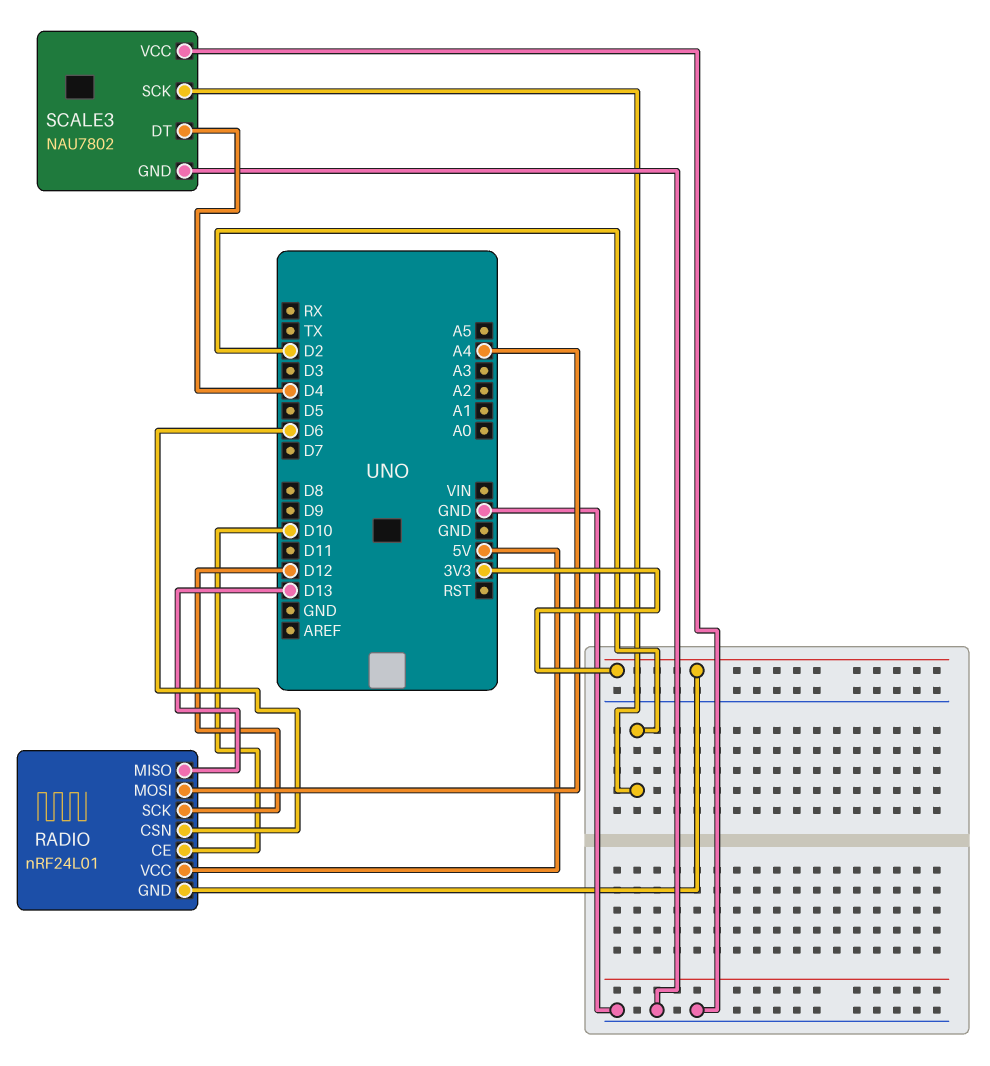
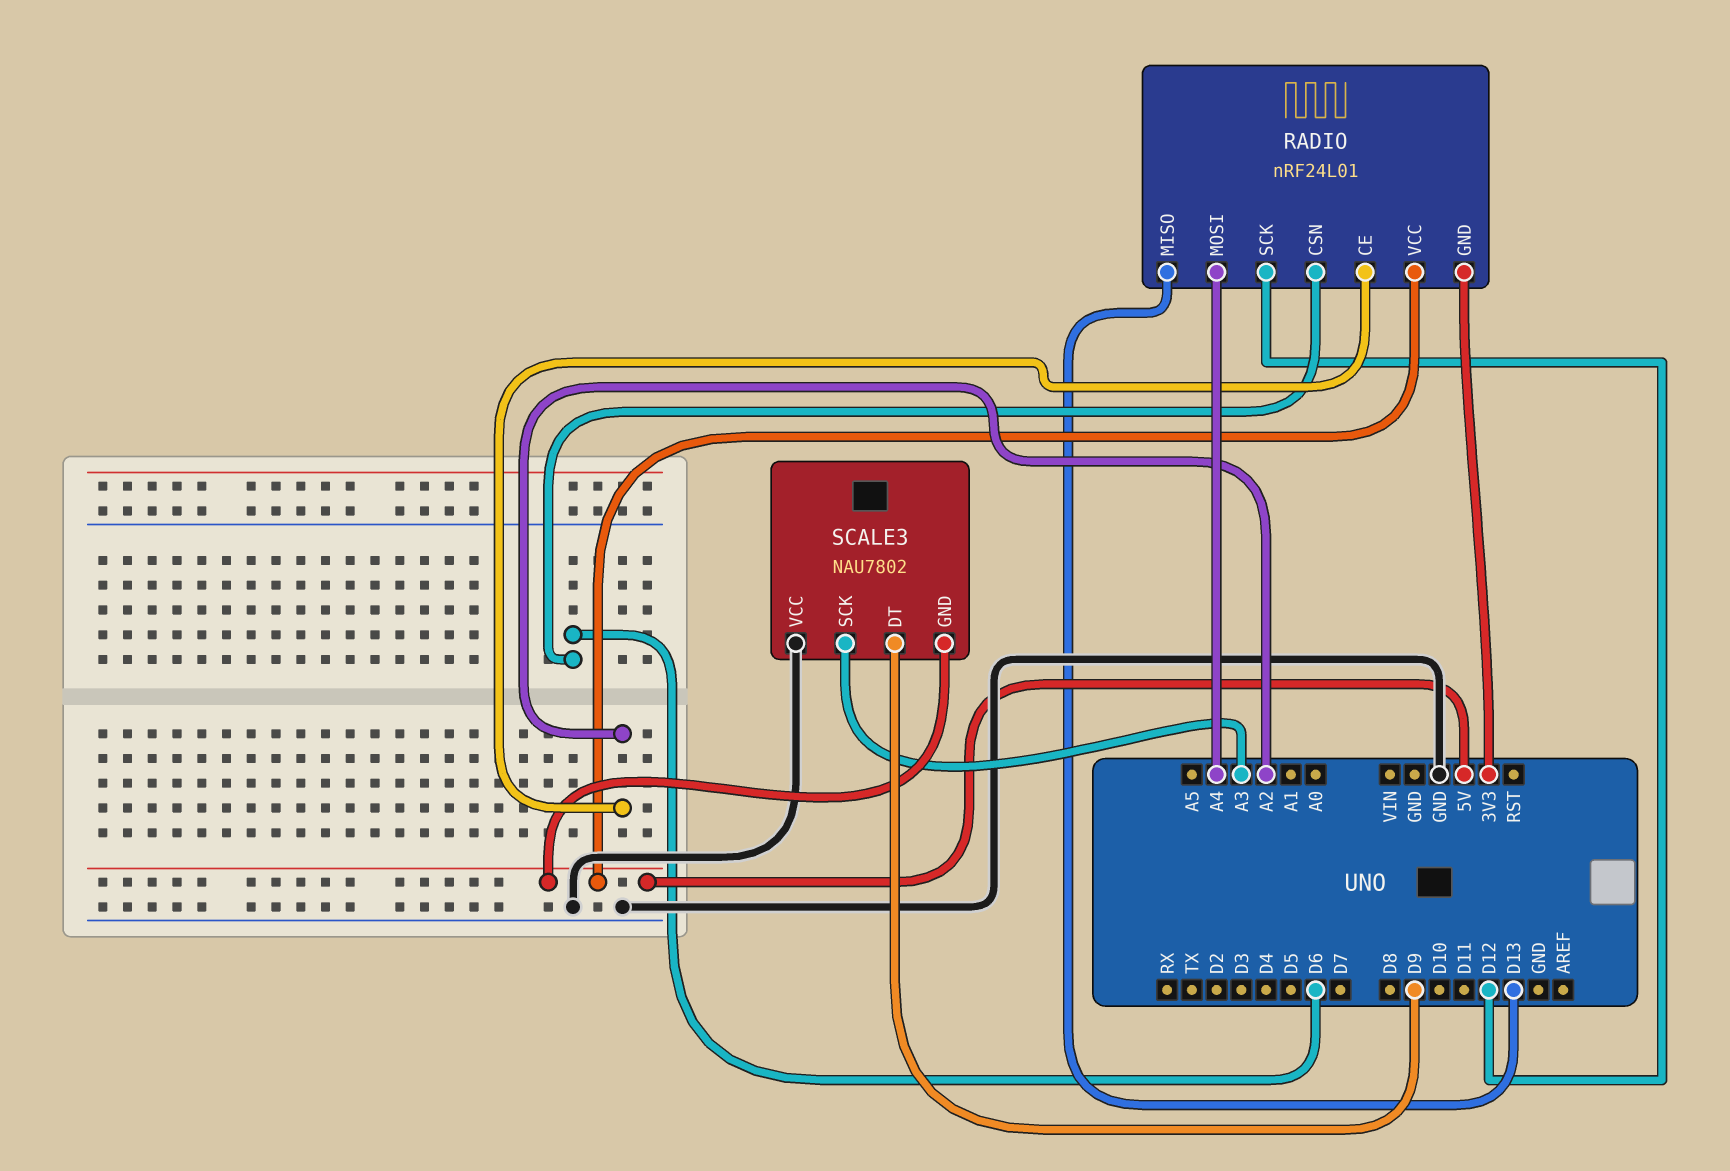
RADIO pin CE: D10 -> A2
SCALE3 pin DT: D4 -> D9
SCALE3 pin GND: GND -> 5V
SCALE3 pin SCK: D2 -> A3

